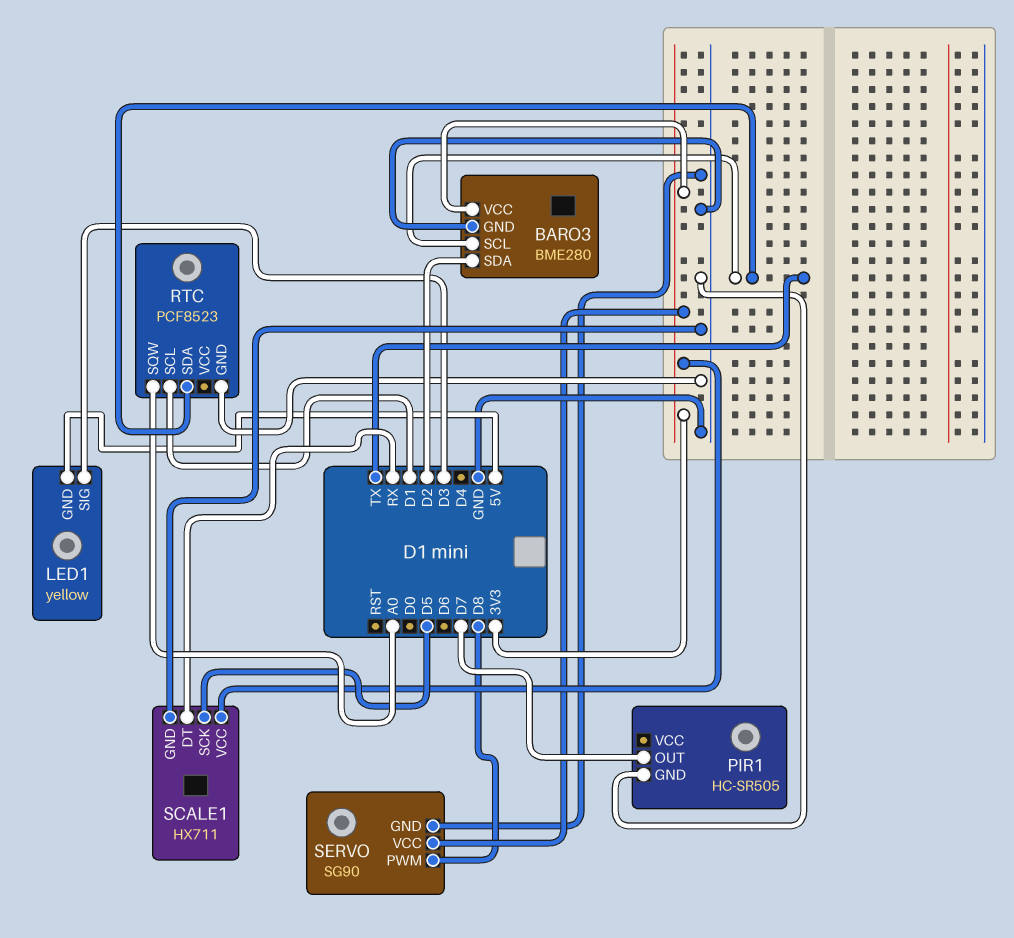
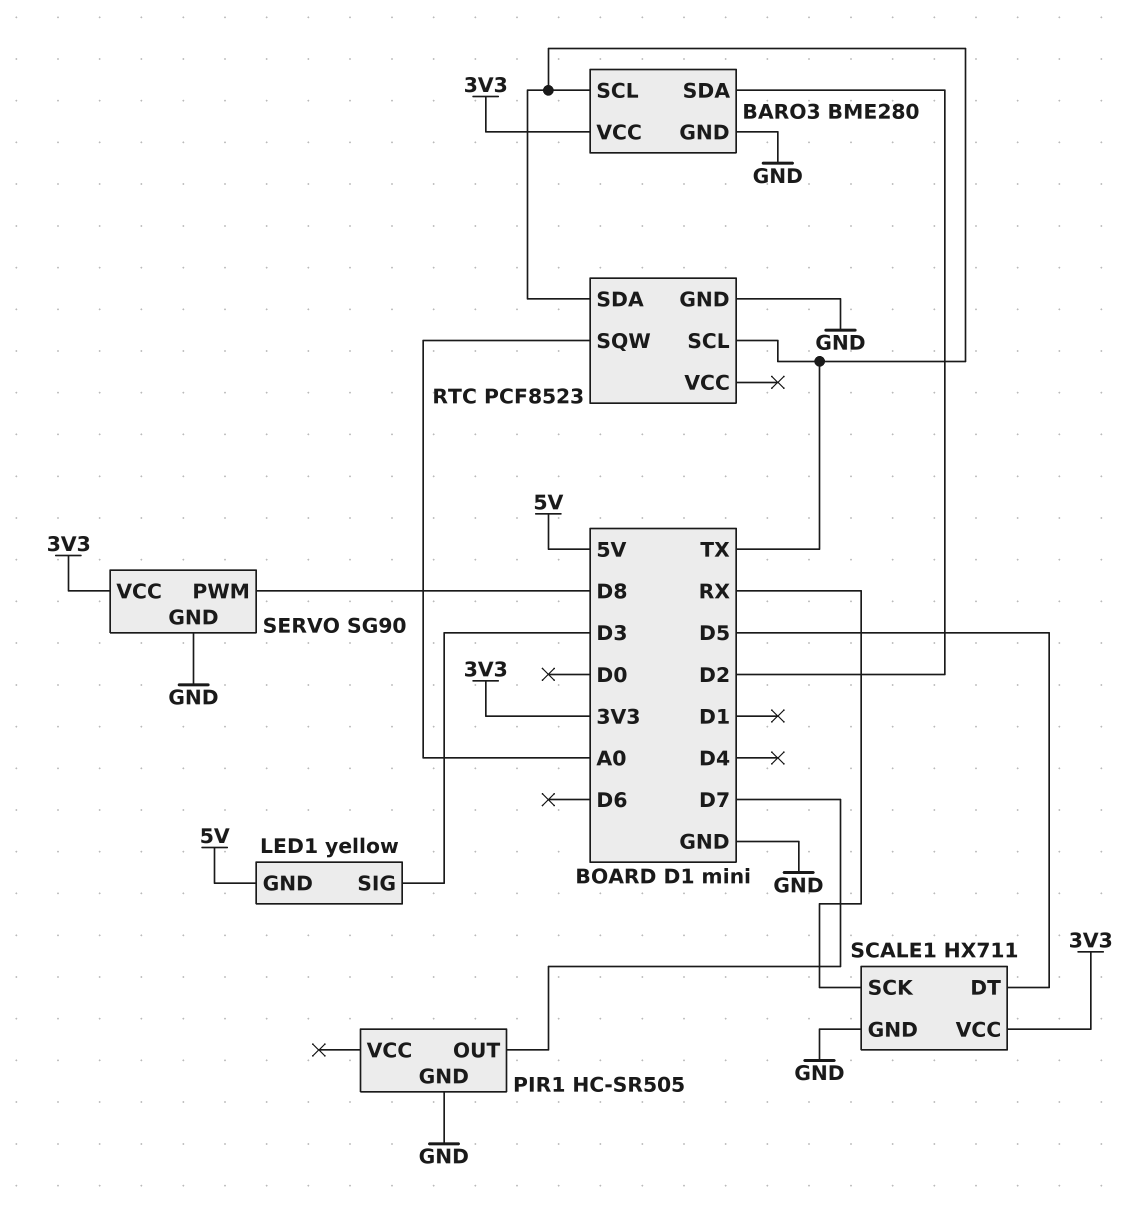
RTC pin SCL: D1 -> TX
SCALE1 pin DT: RX -> D5
SCALE1 pin SCK: D5 -> RX

